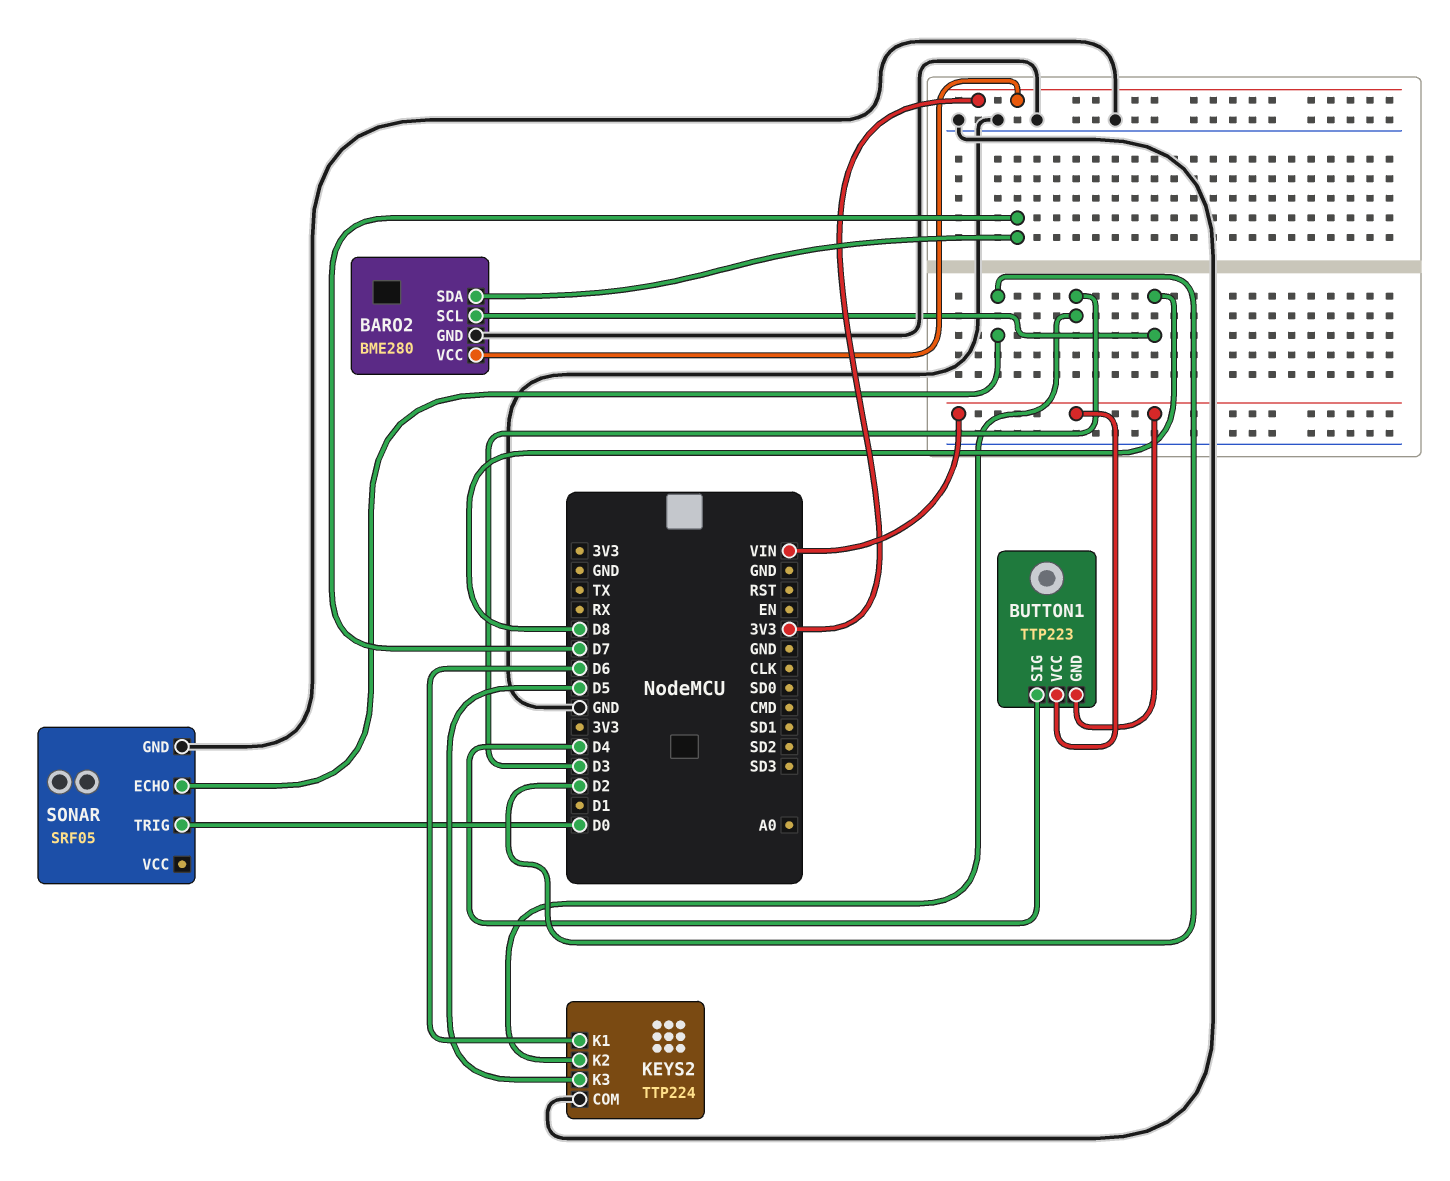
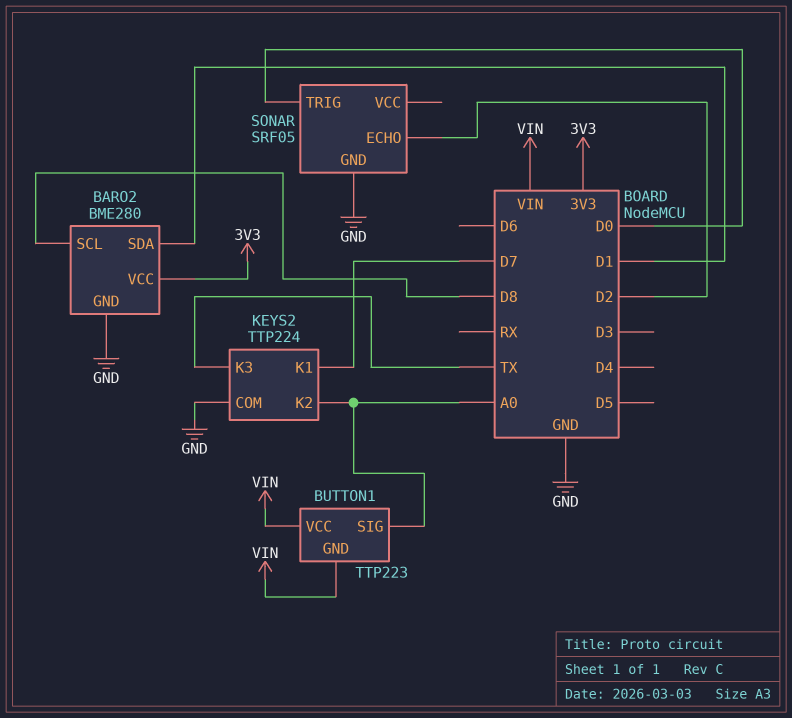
BARO2 pin SDA: D7 -> D1
BUTTON1 pin SIG: D4 -> A0
KEYS2 pin K1: D6 -> D7
KEYS2 pin K2: D3 -> A0
KEYS2 pin K3: D5 -> TX

